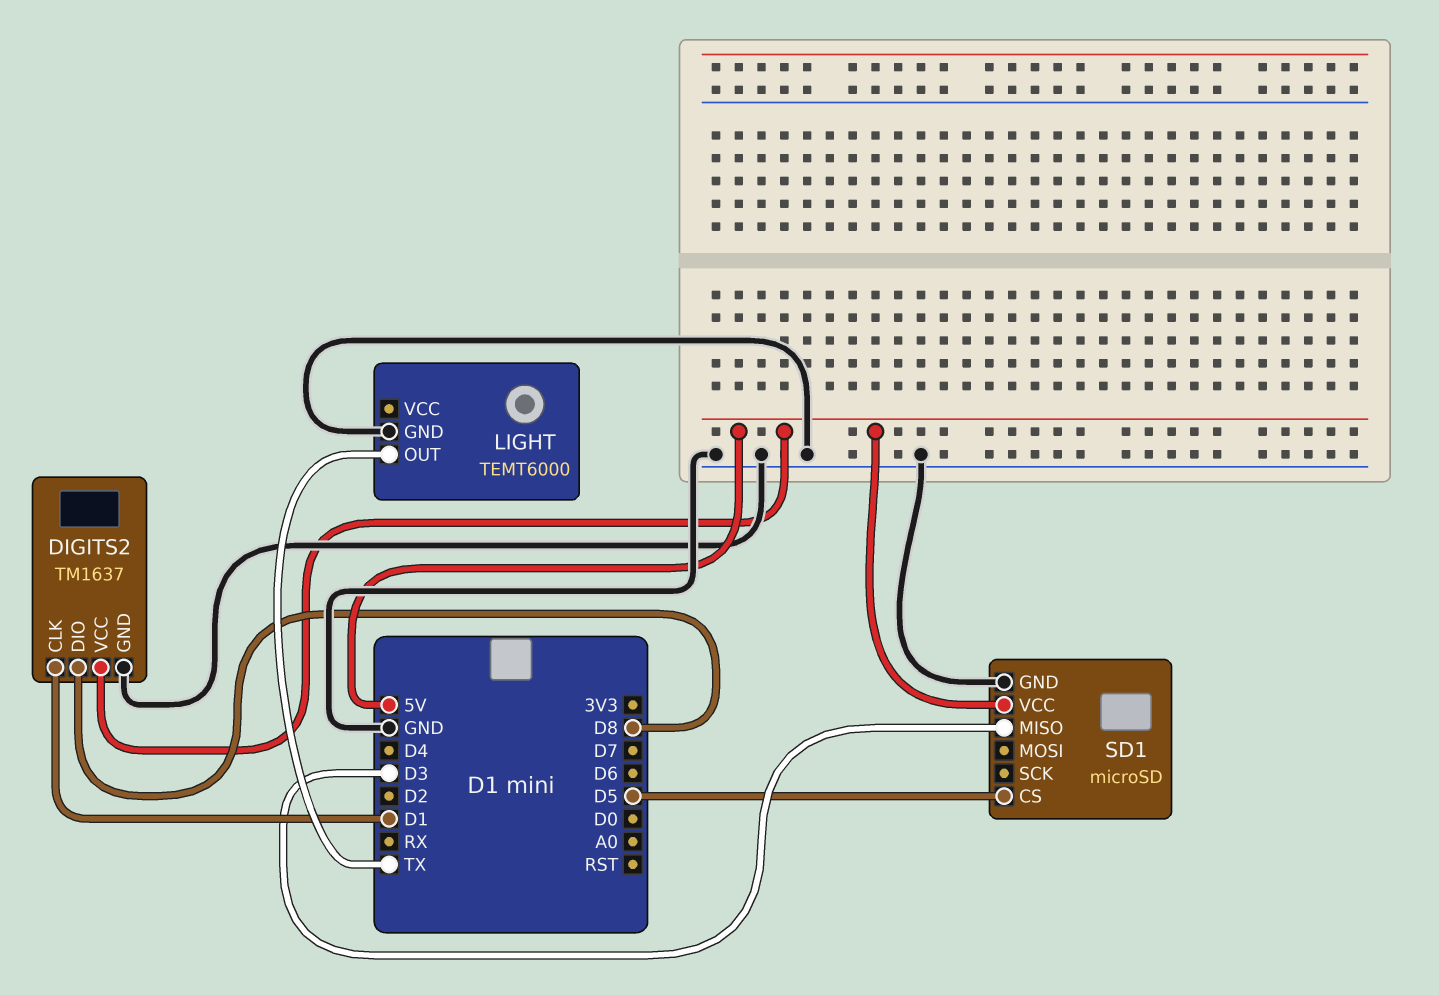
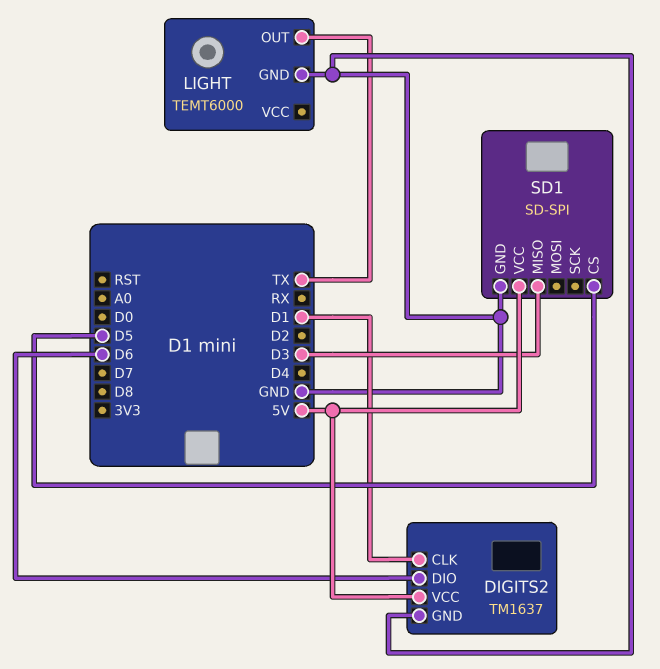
DIGITS2 pin DIO: D8 -> D6
SD1: microSD -> SD-SPI

